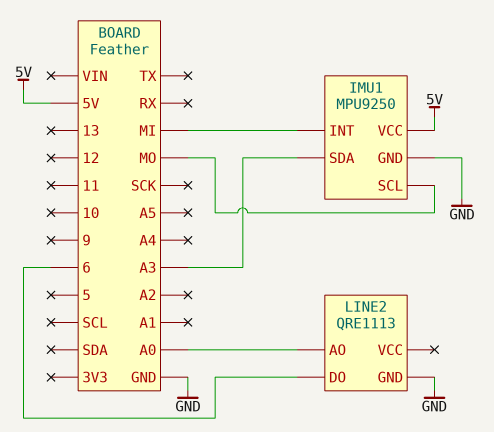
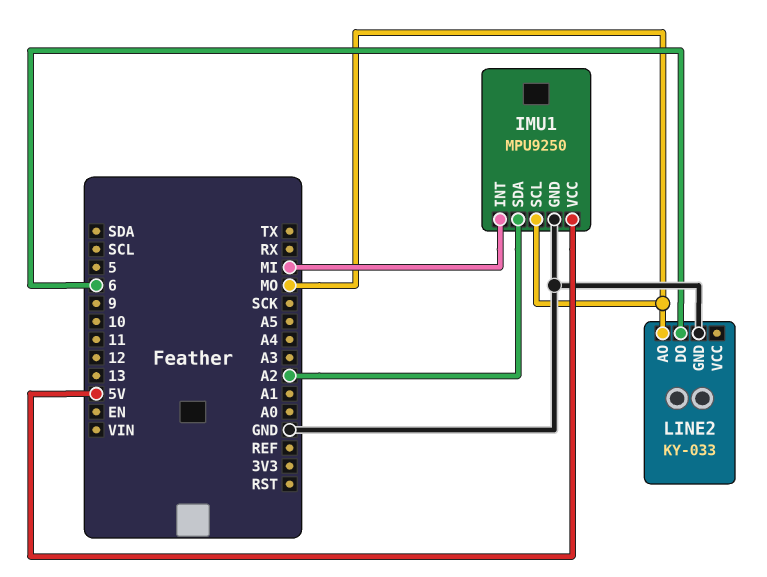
IMU1 pin SDA: A3 -> A2
LINE2: QRE1113 -> KY-033
LINE2 pin AO: A0 -> MO

